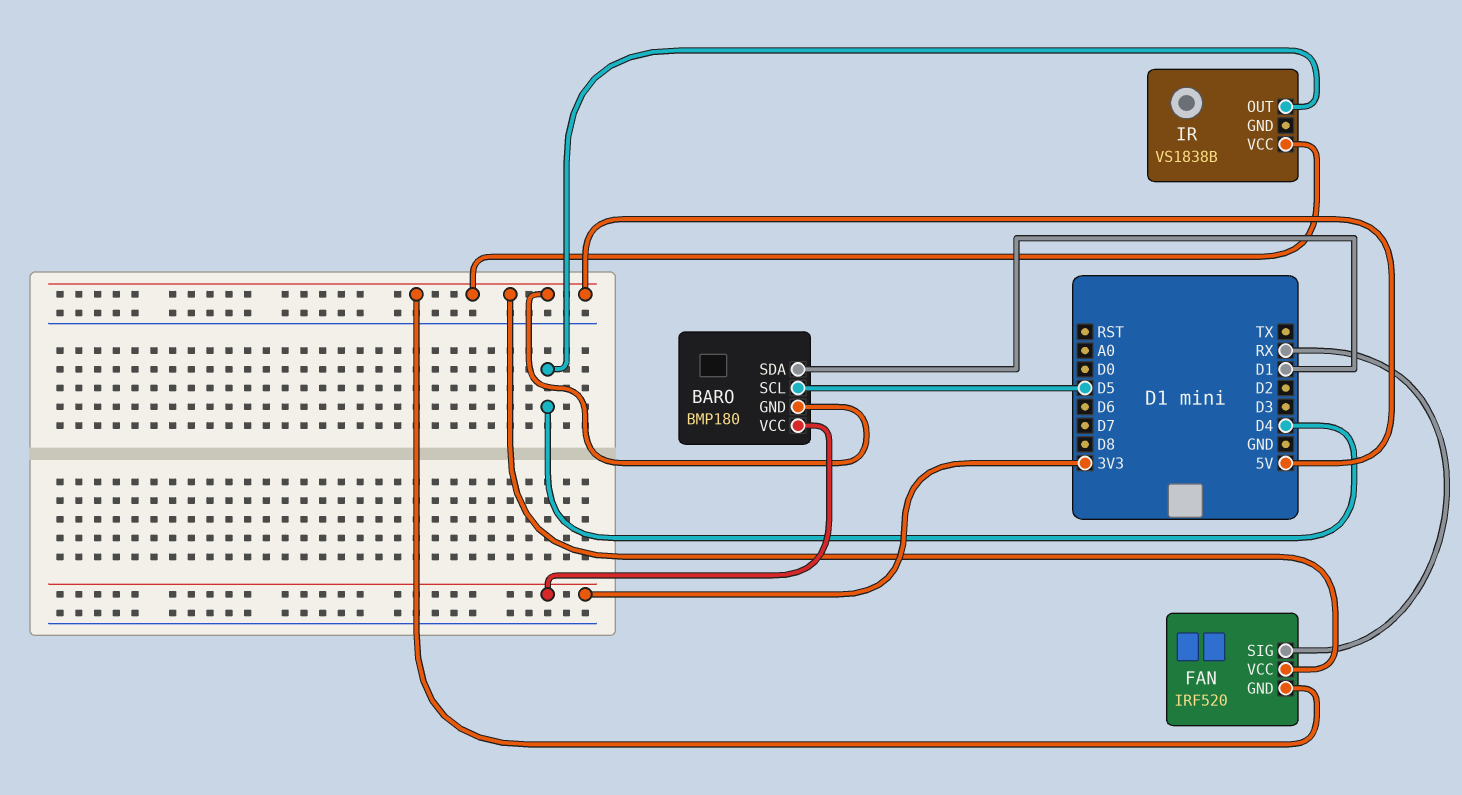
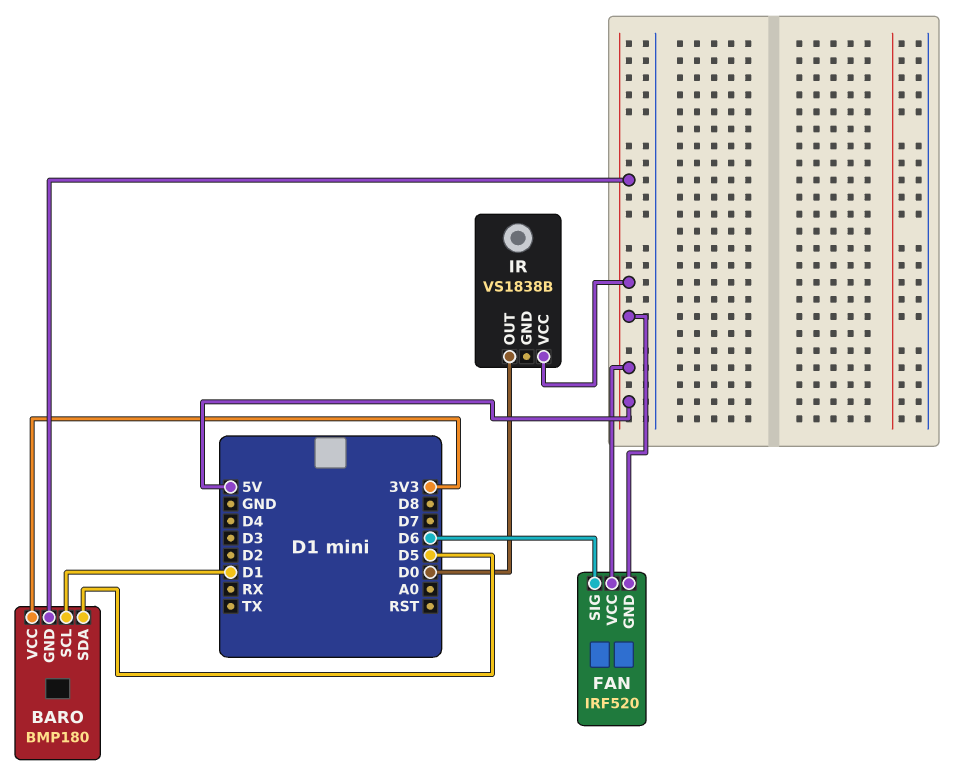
BARO pin SCL: D5 -> D1
BARO pin SDA: D1 -> D5
FAN pin SIG: RX -> D6
IR pin OUT: D4 -> D0

